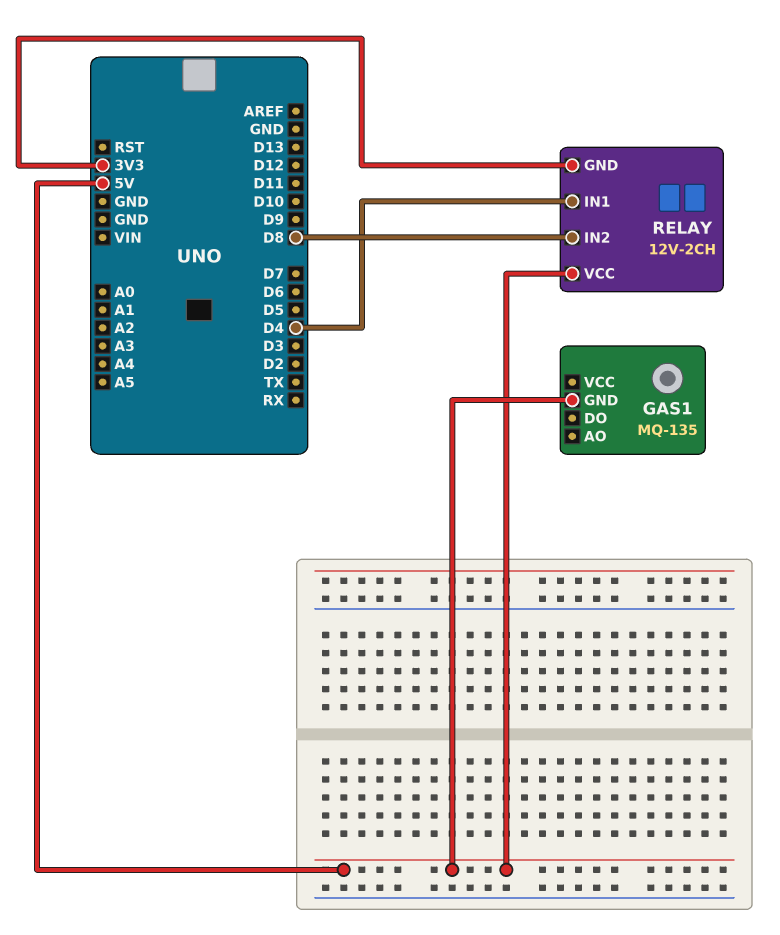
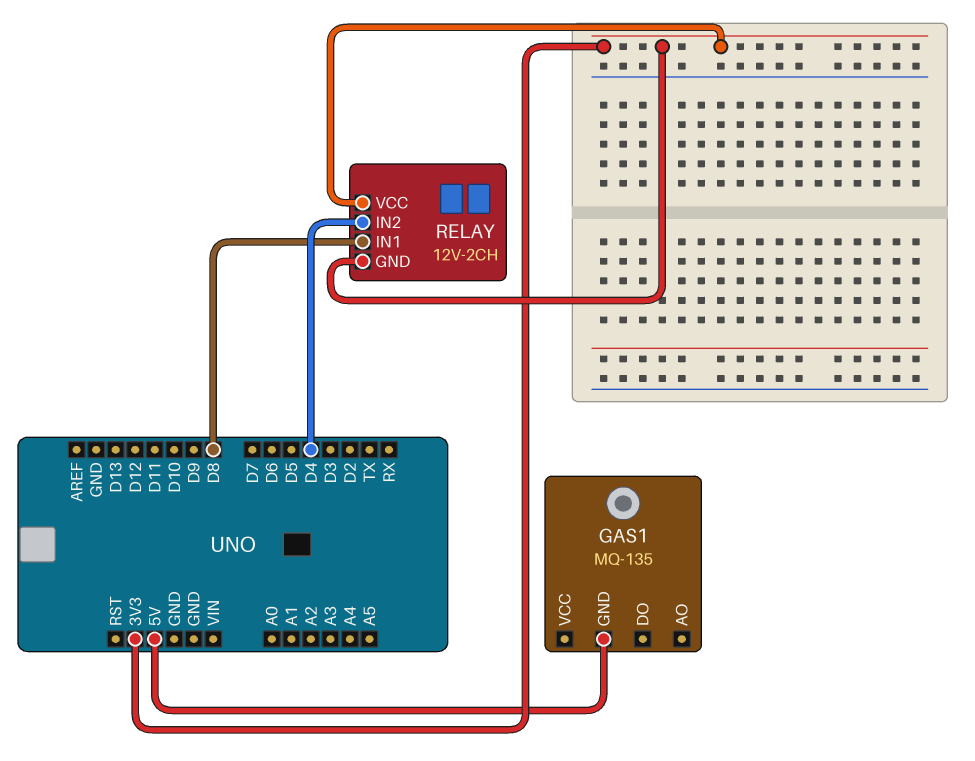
RELAY pin IN1: D4 -> D8
RELAY pin IN2: D8 -> D4
RELAY pin VCC: 5V -> 3V3

